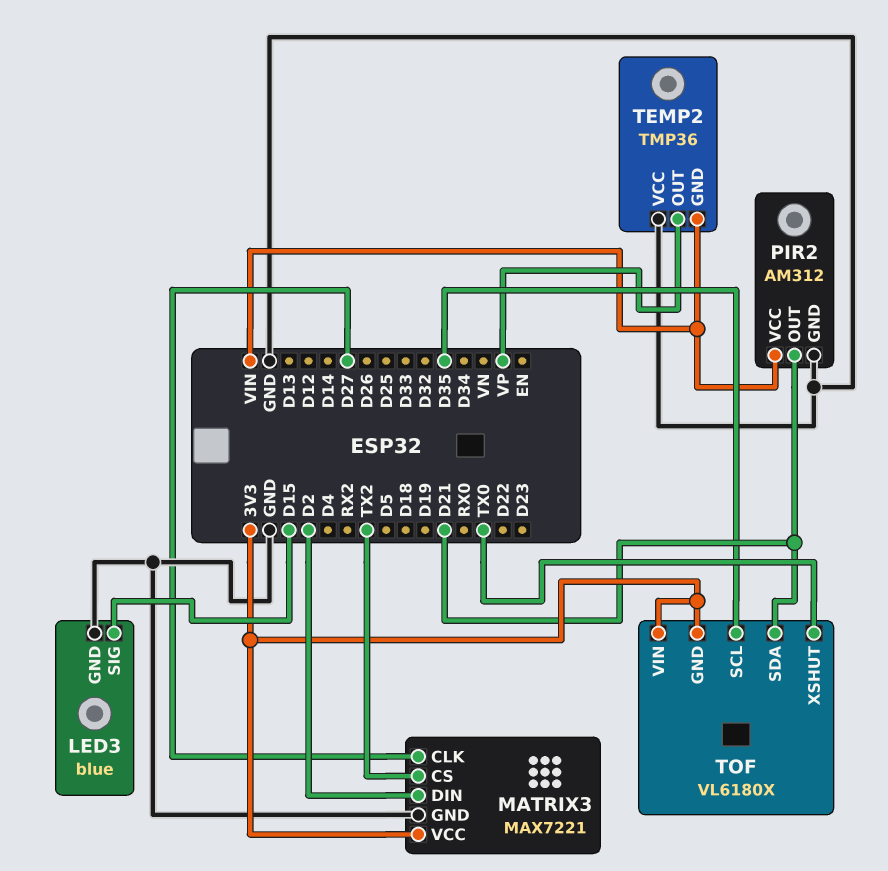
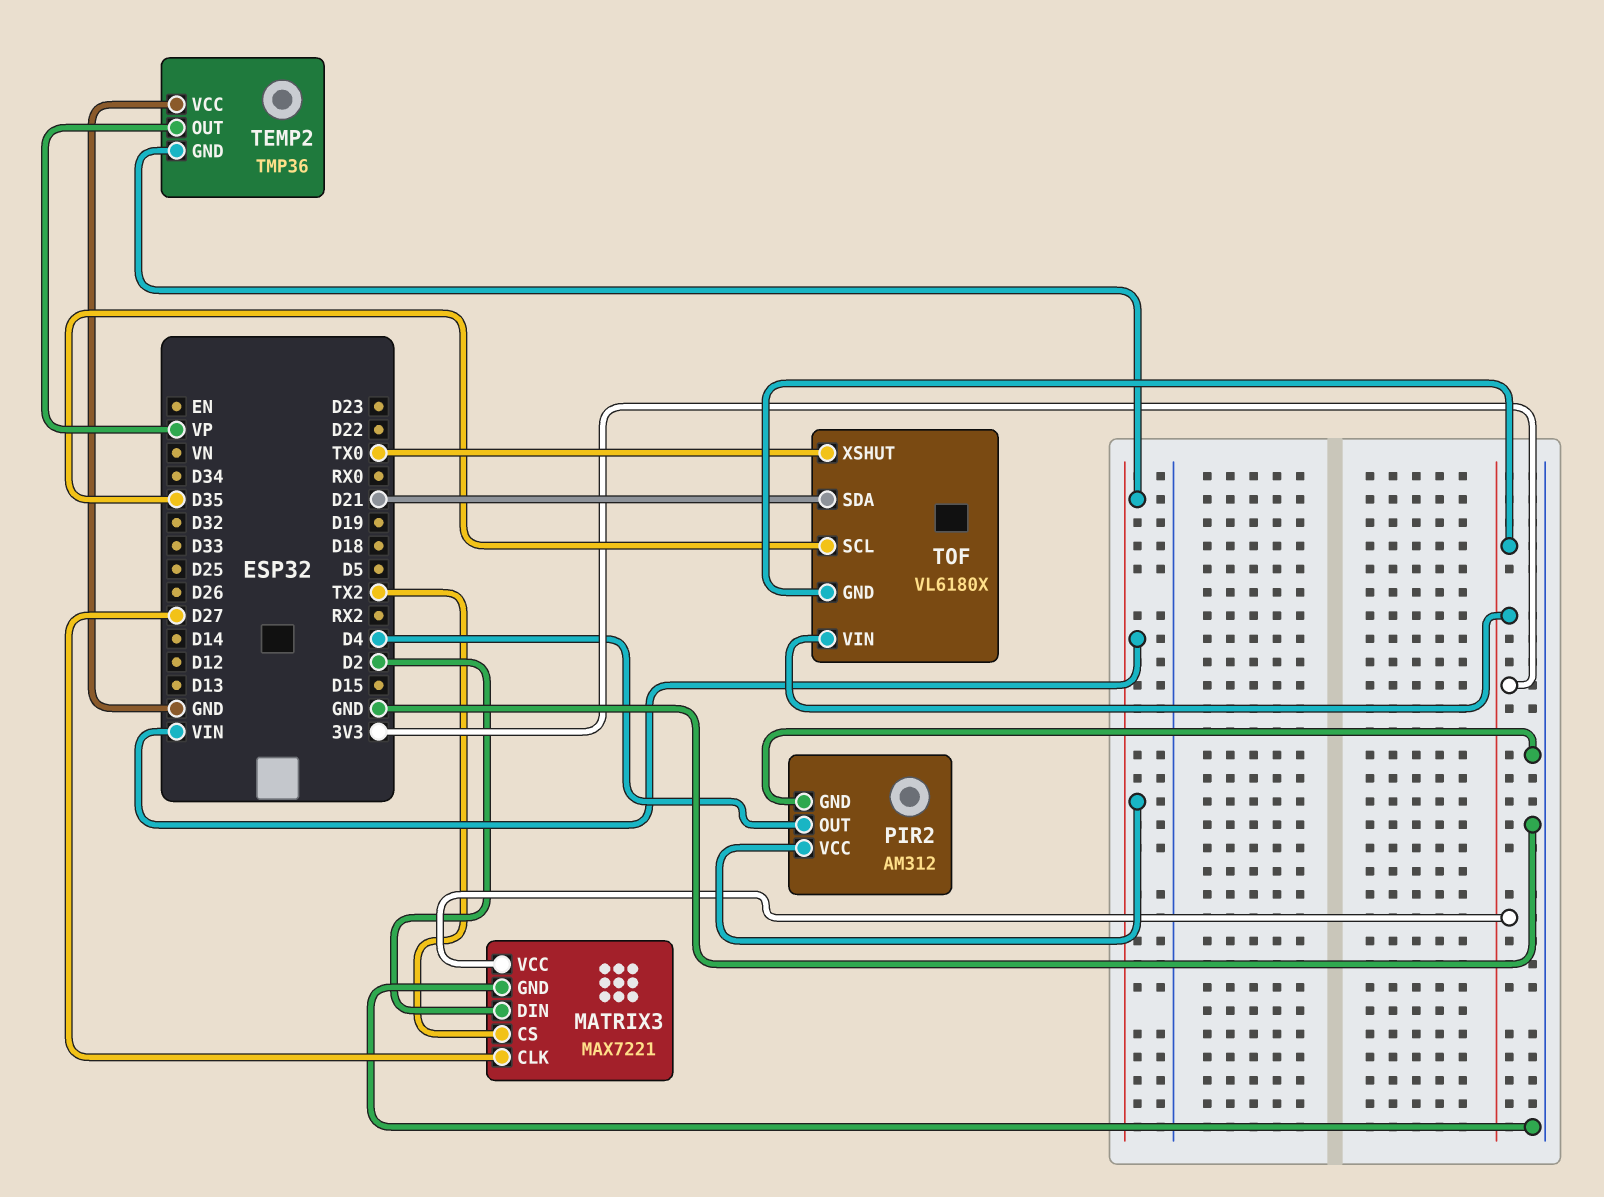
LED3: blue -> none
LED3 pin GND: GND -> none
LED3 pin SIG: D15 -> none
PIR2 pin OUT: D21 -> D4

